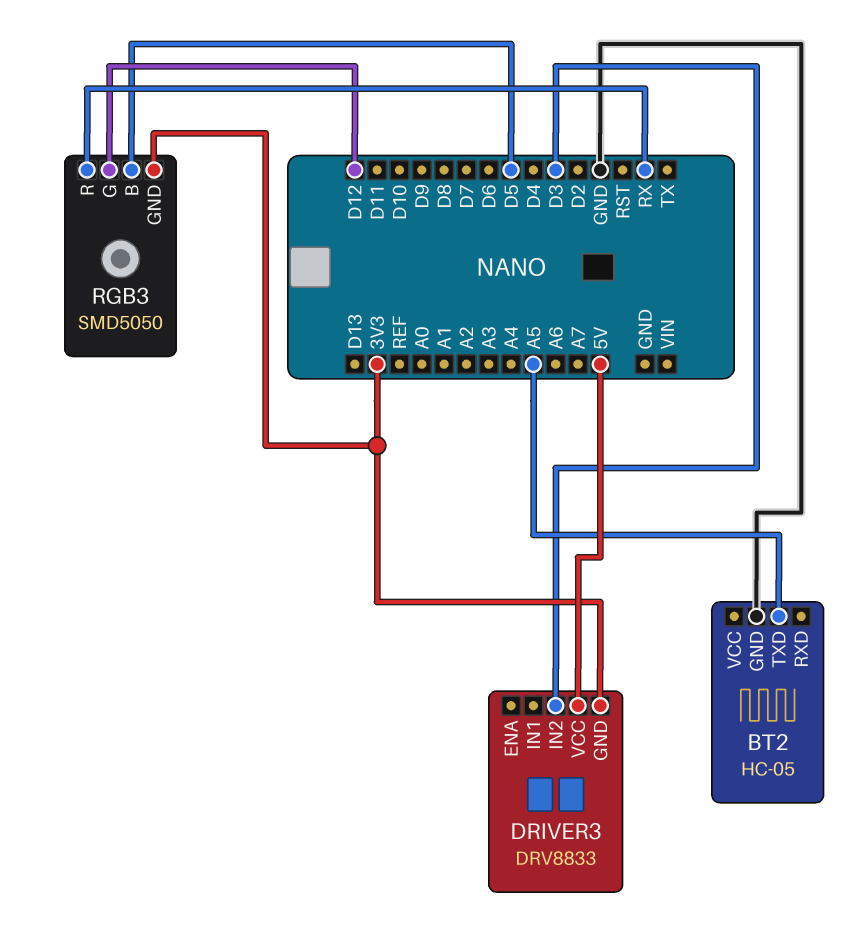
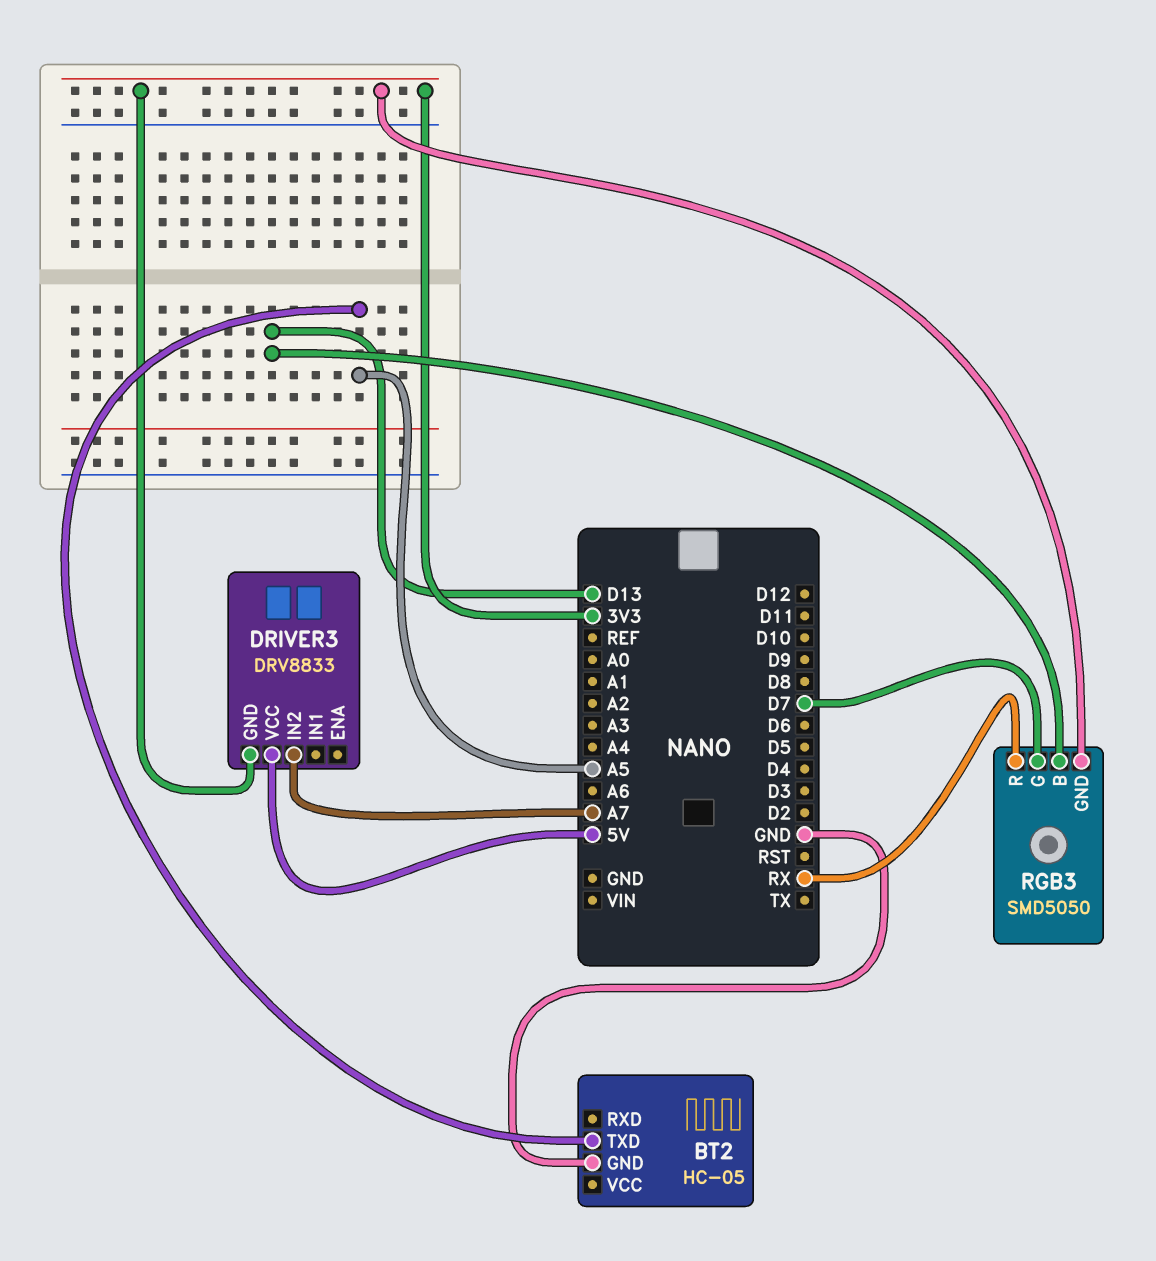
DRIVER3 pin IN2: D3 -> A7
RGB3 pin B: D5 -> D13
RGB3 pin G: D12 -> D7

